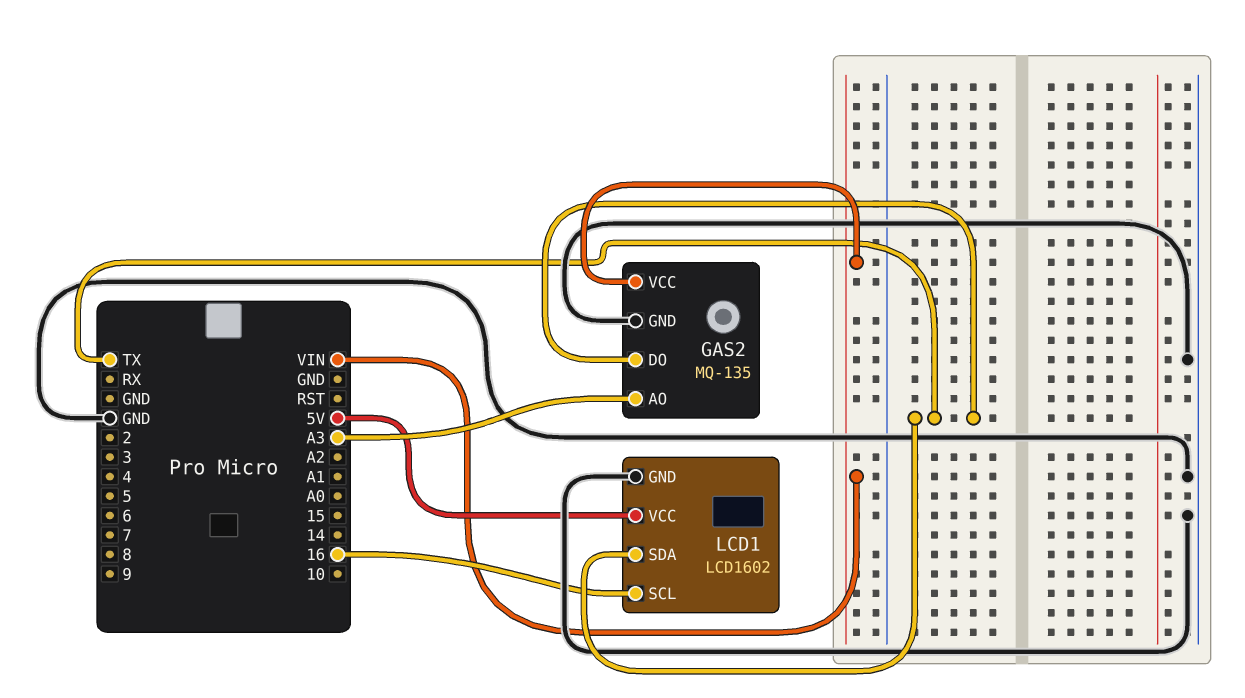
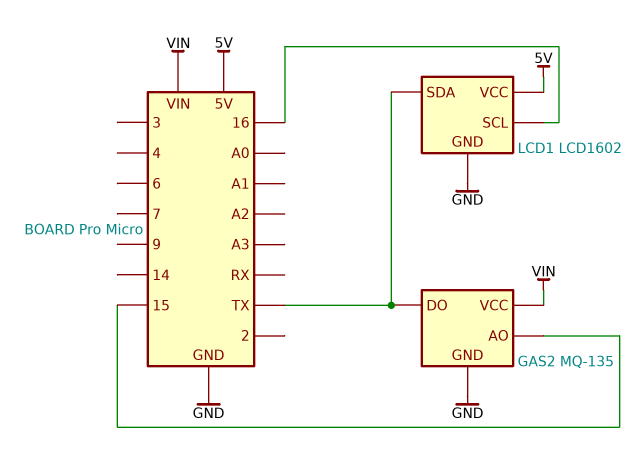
GAS2 pin AO: A3 -> 15

